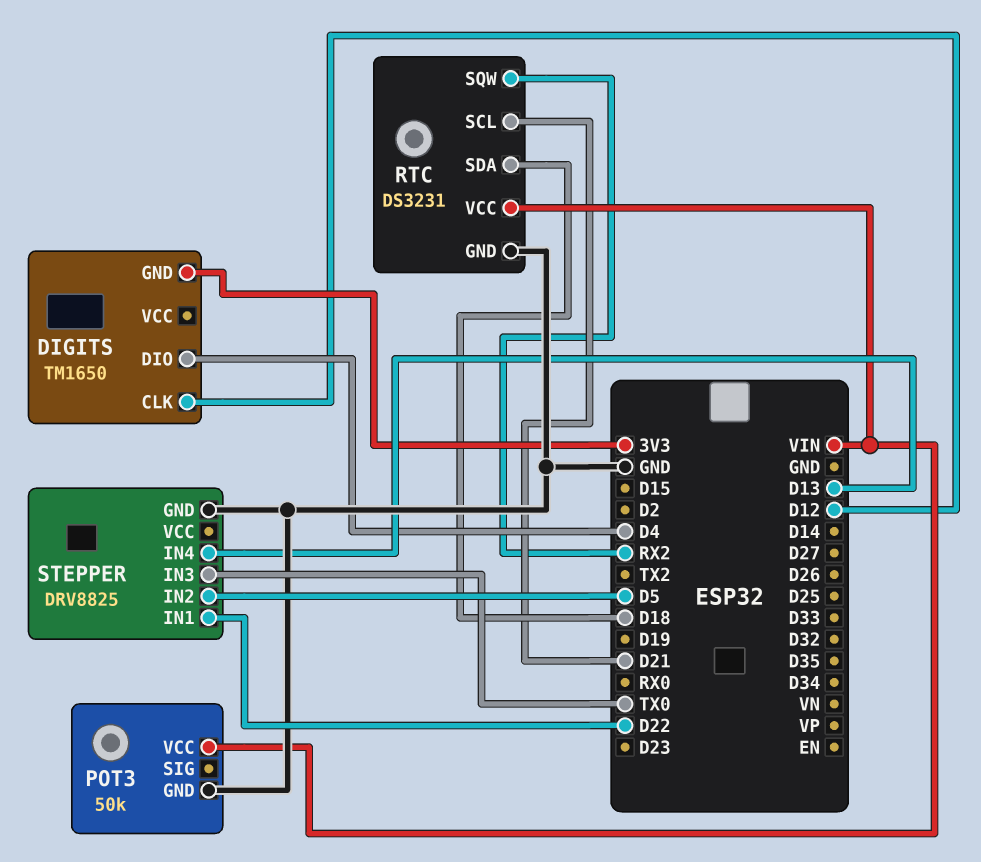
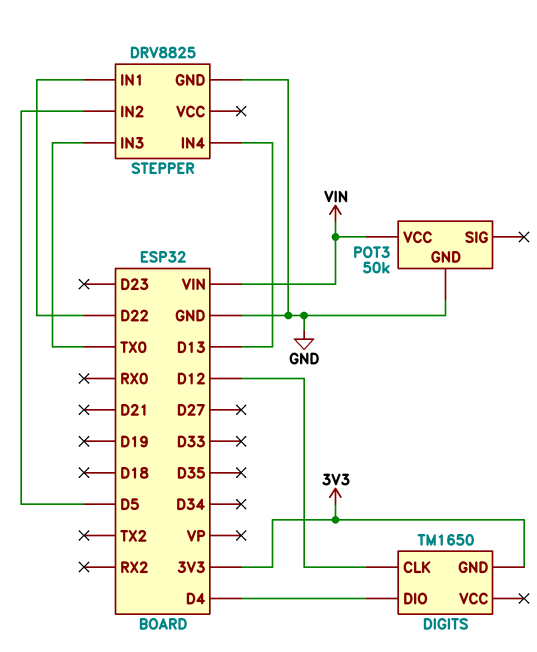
RTC: DS3231 -> none
RTC pin GND: GND -> none
RTC pin SCL: D21 -> none
RTC pin SDA: D18 -> none
RTC pin SQW: RX2 -> none
RTC pin VCC: VIN -> none

